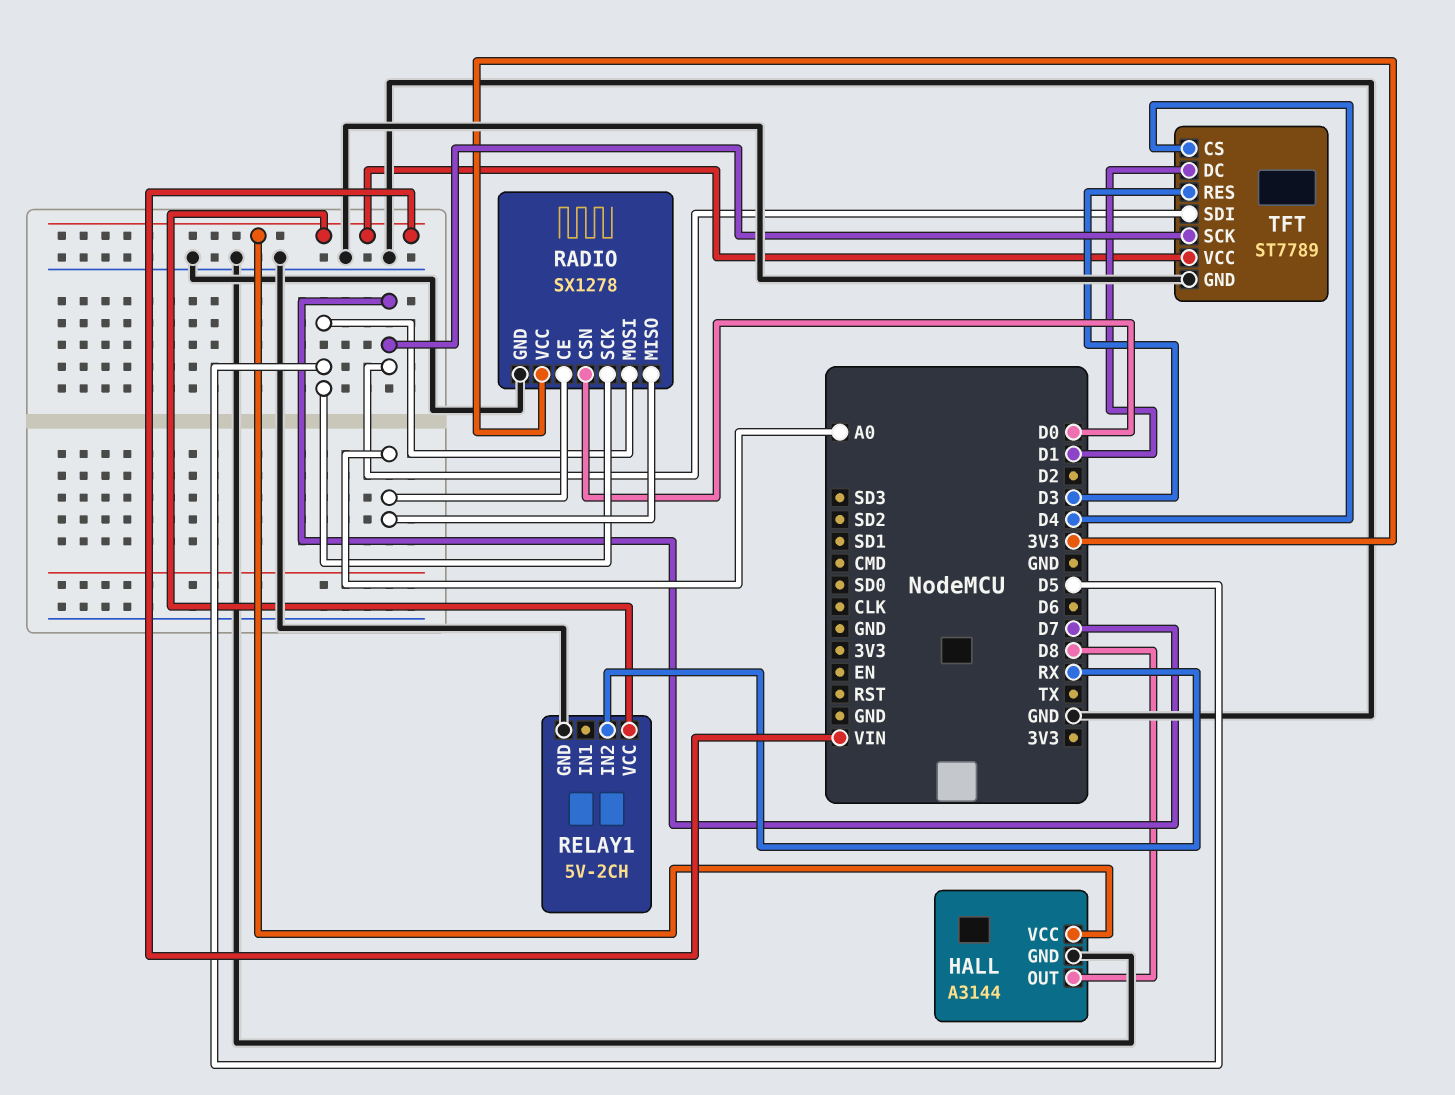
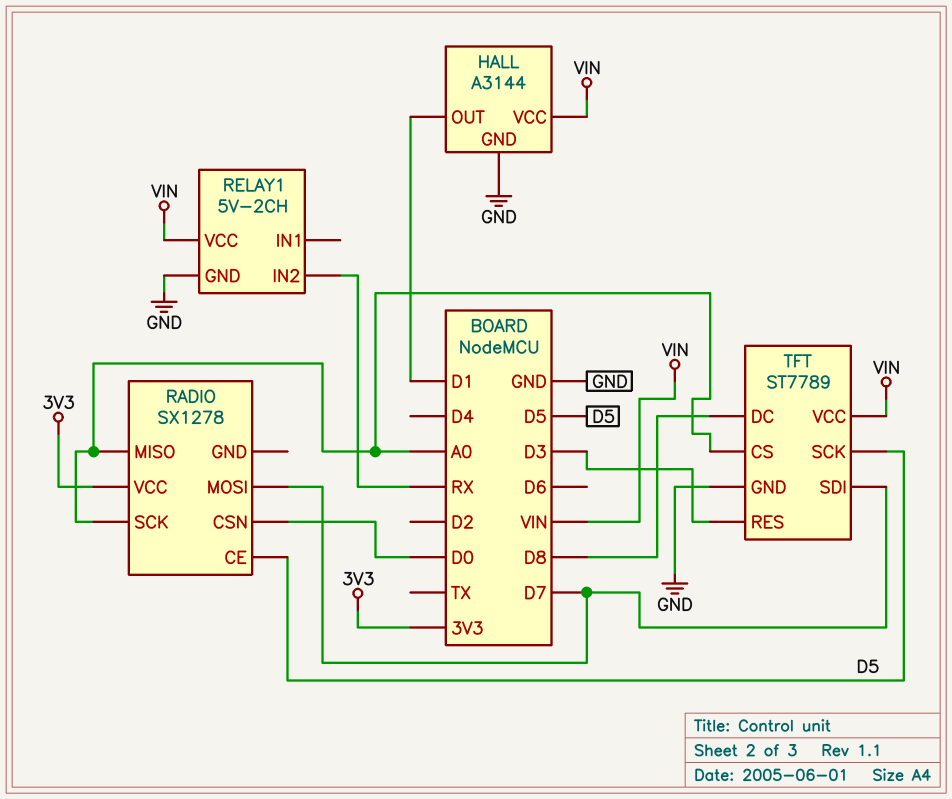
HALL pin OUT: D8 -> D1
RADIO pin CE: A0 -> D5
RADIO pin GND: GND -> none
RADIO pin MOSI: D5 -> D7
RADIO pin SCK: D5 -> A0
TFT pin CS: D4 -> A0
TFT pin DC: D1 -> D8
TFT pin SCK: D7 -> D5

